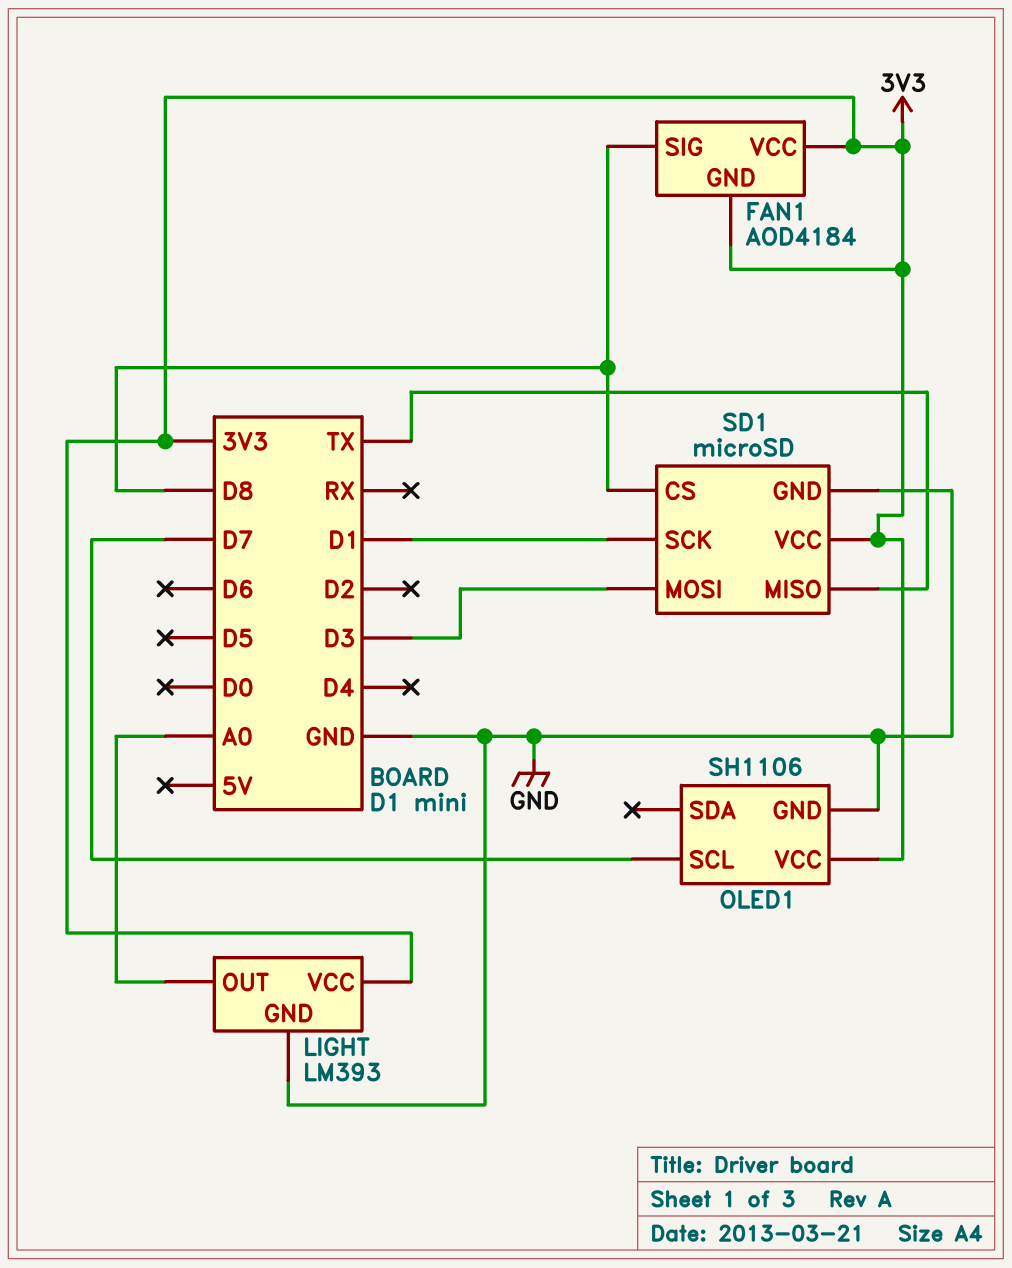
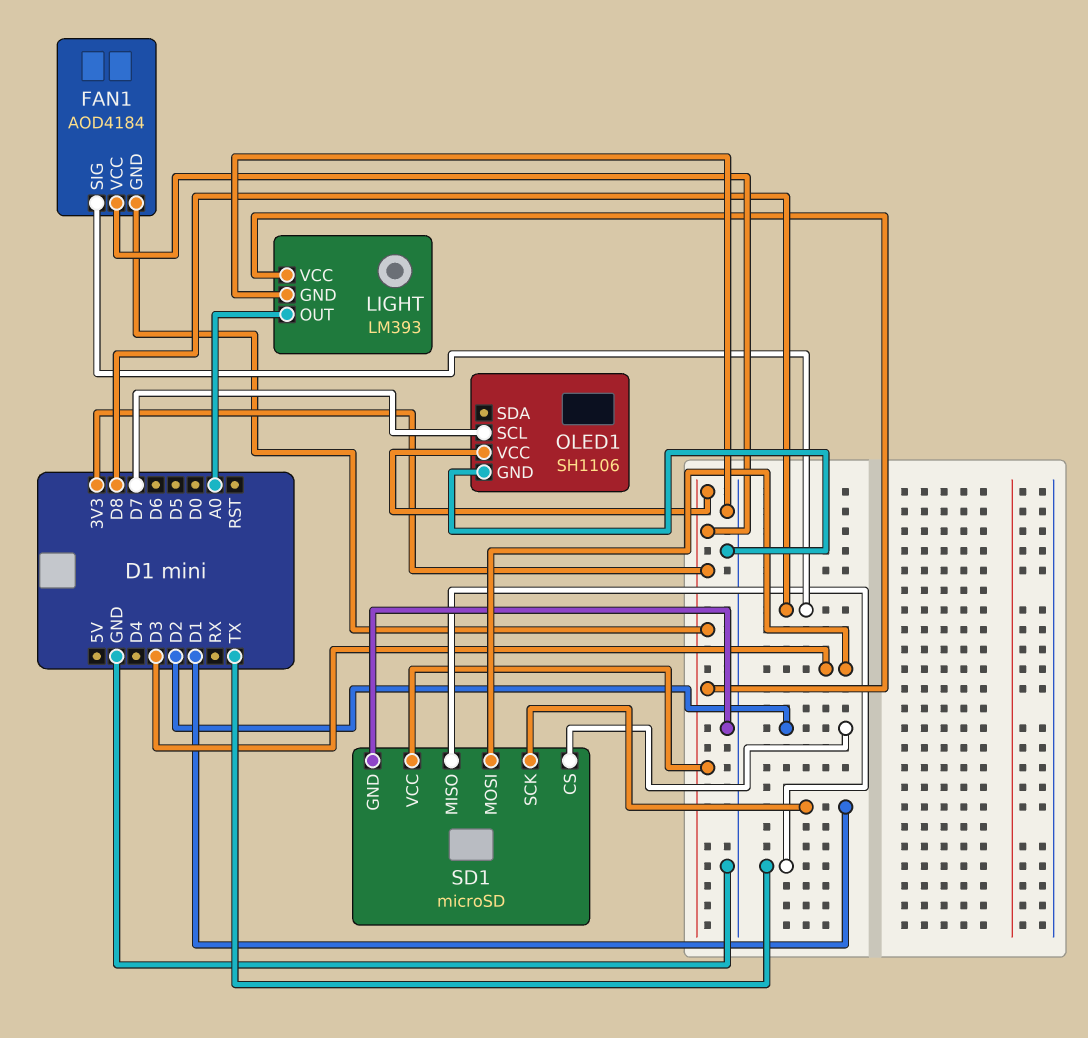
SD1 pin CS: D8 -> D2

